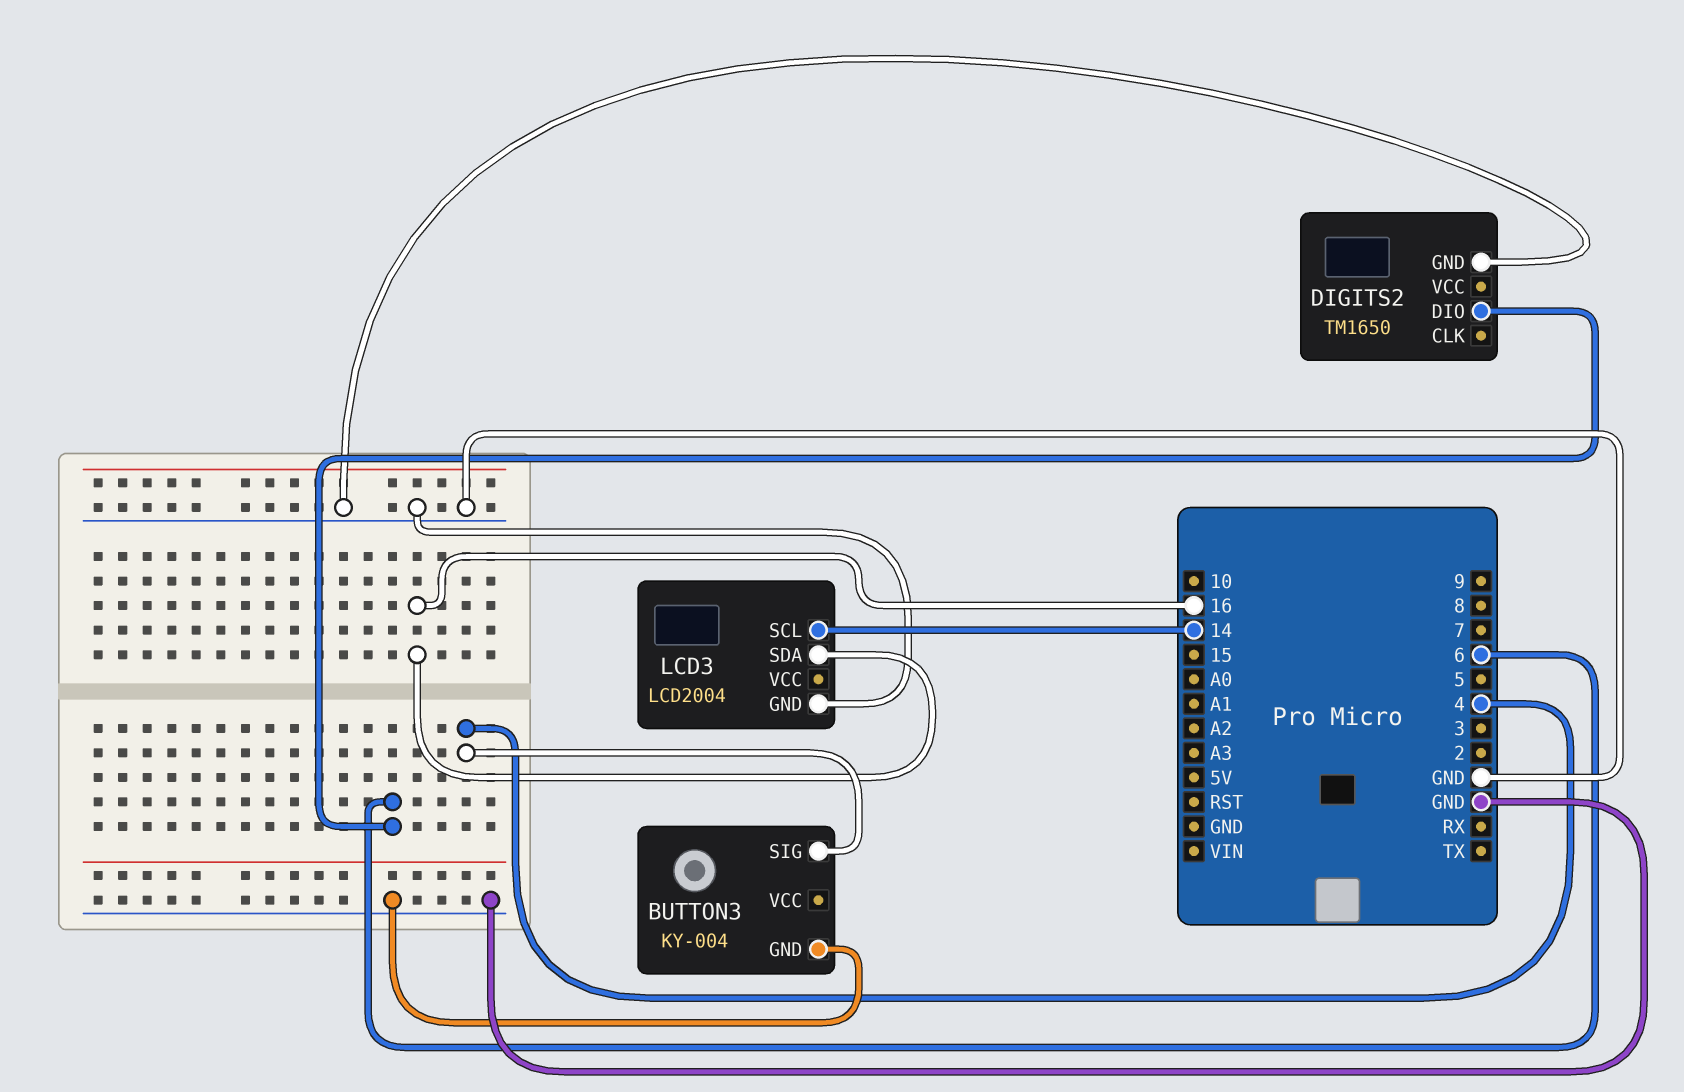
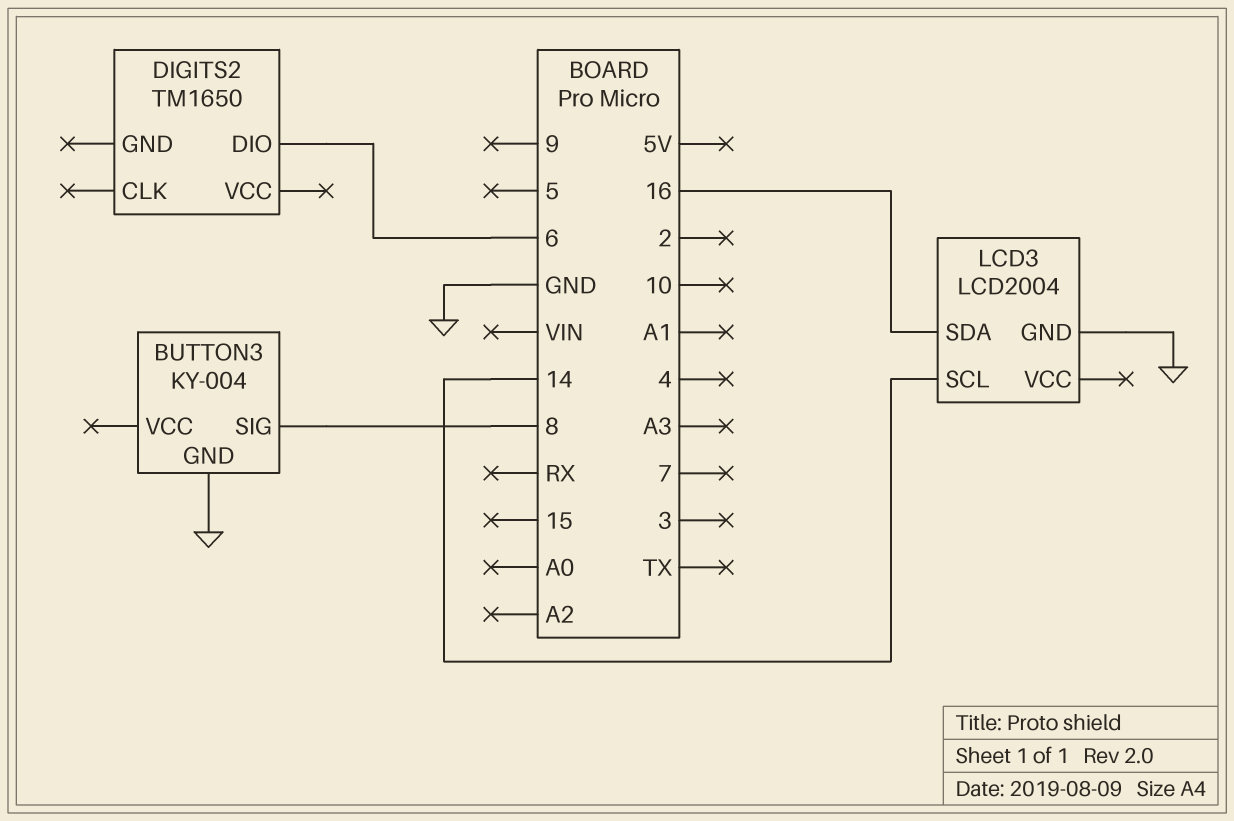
BUTTON3 pin SIG: 4 -> 8
DIGITS2 pin GND: GND -> none

